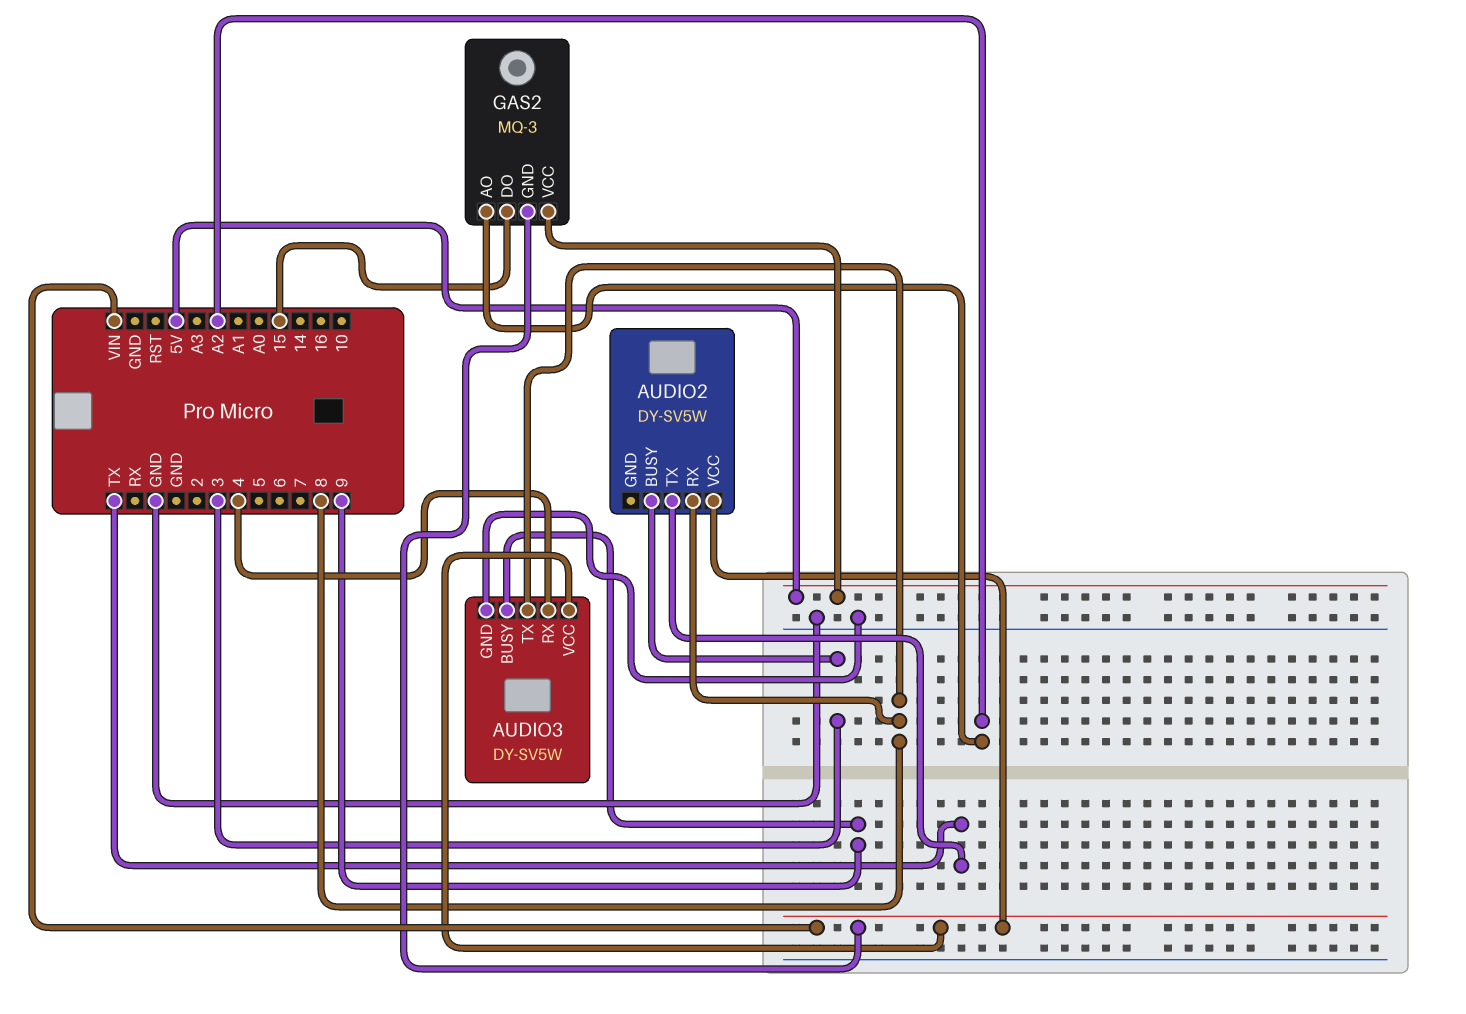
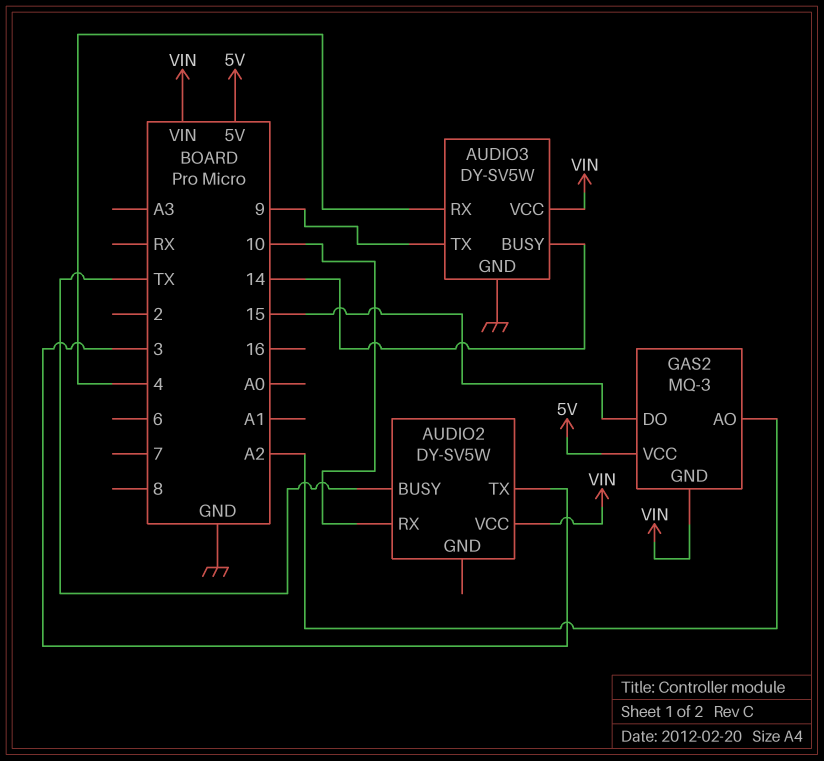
AUDIO2 pin BUSY: 3 -> TX
AUDIO2 pin RX: 8 -> 10
AUDIO2 pin TX: TX -> 3
AUDIO3 pin BUSY: 9 -> 14
AUDIO3 pin TX: 8 -> 9

